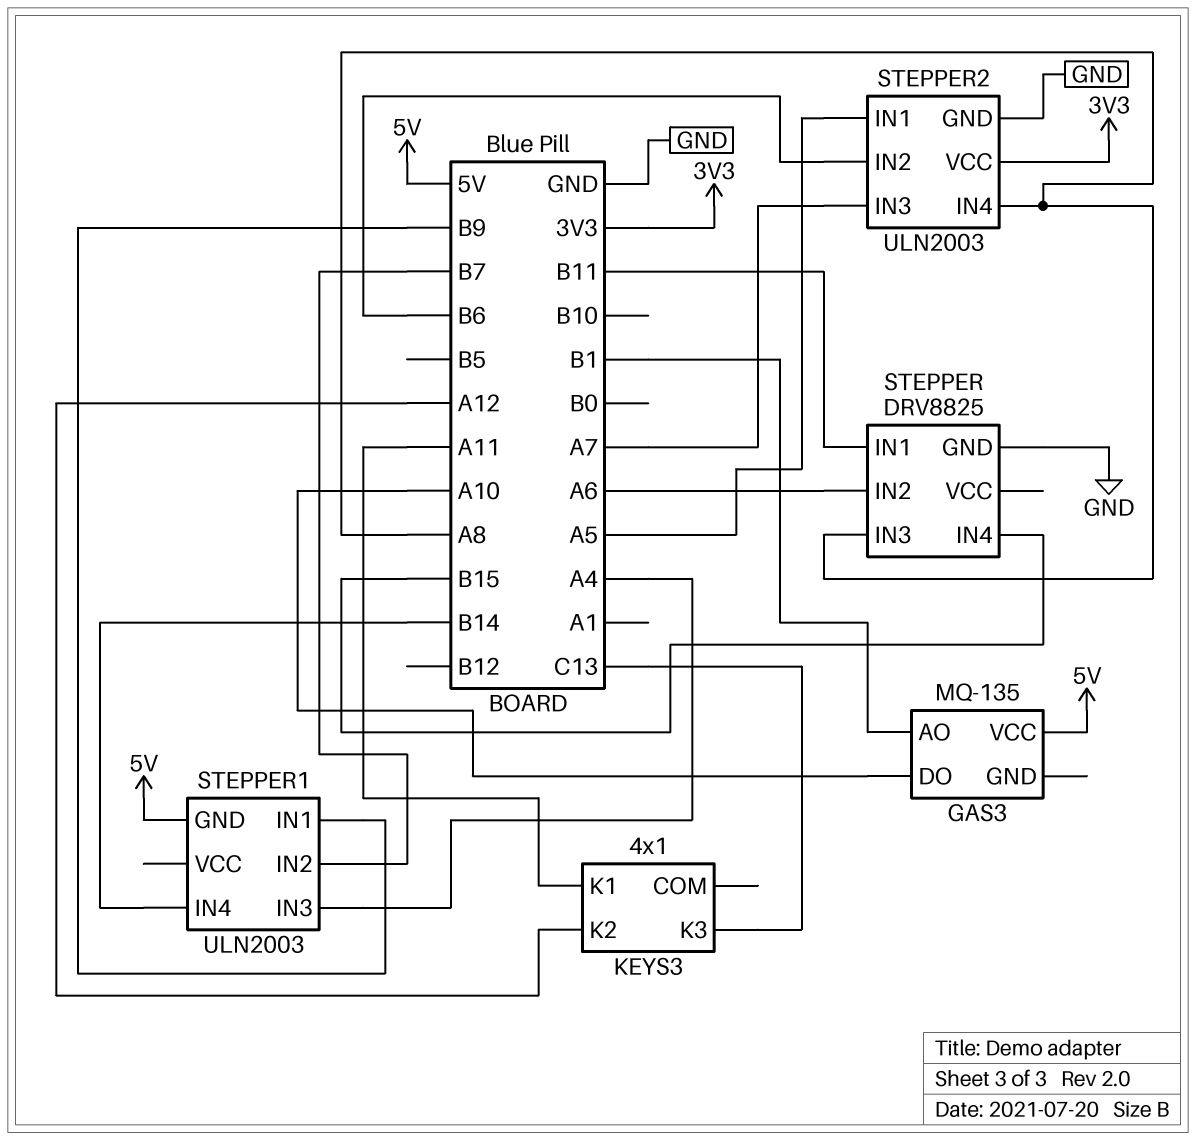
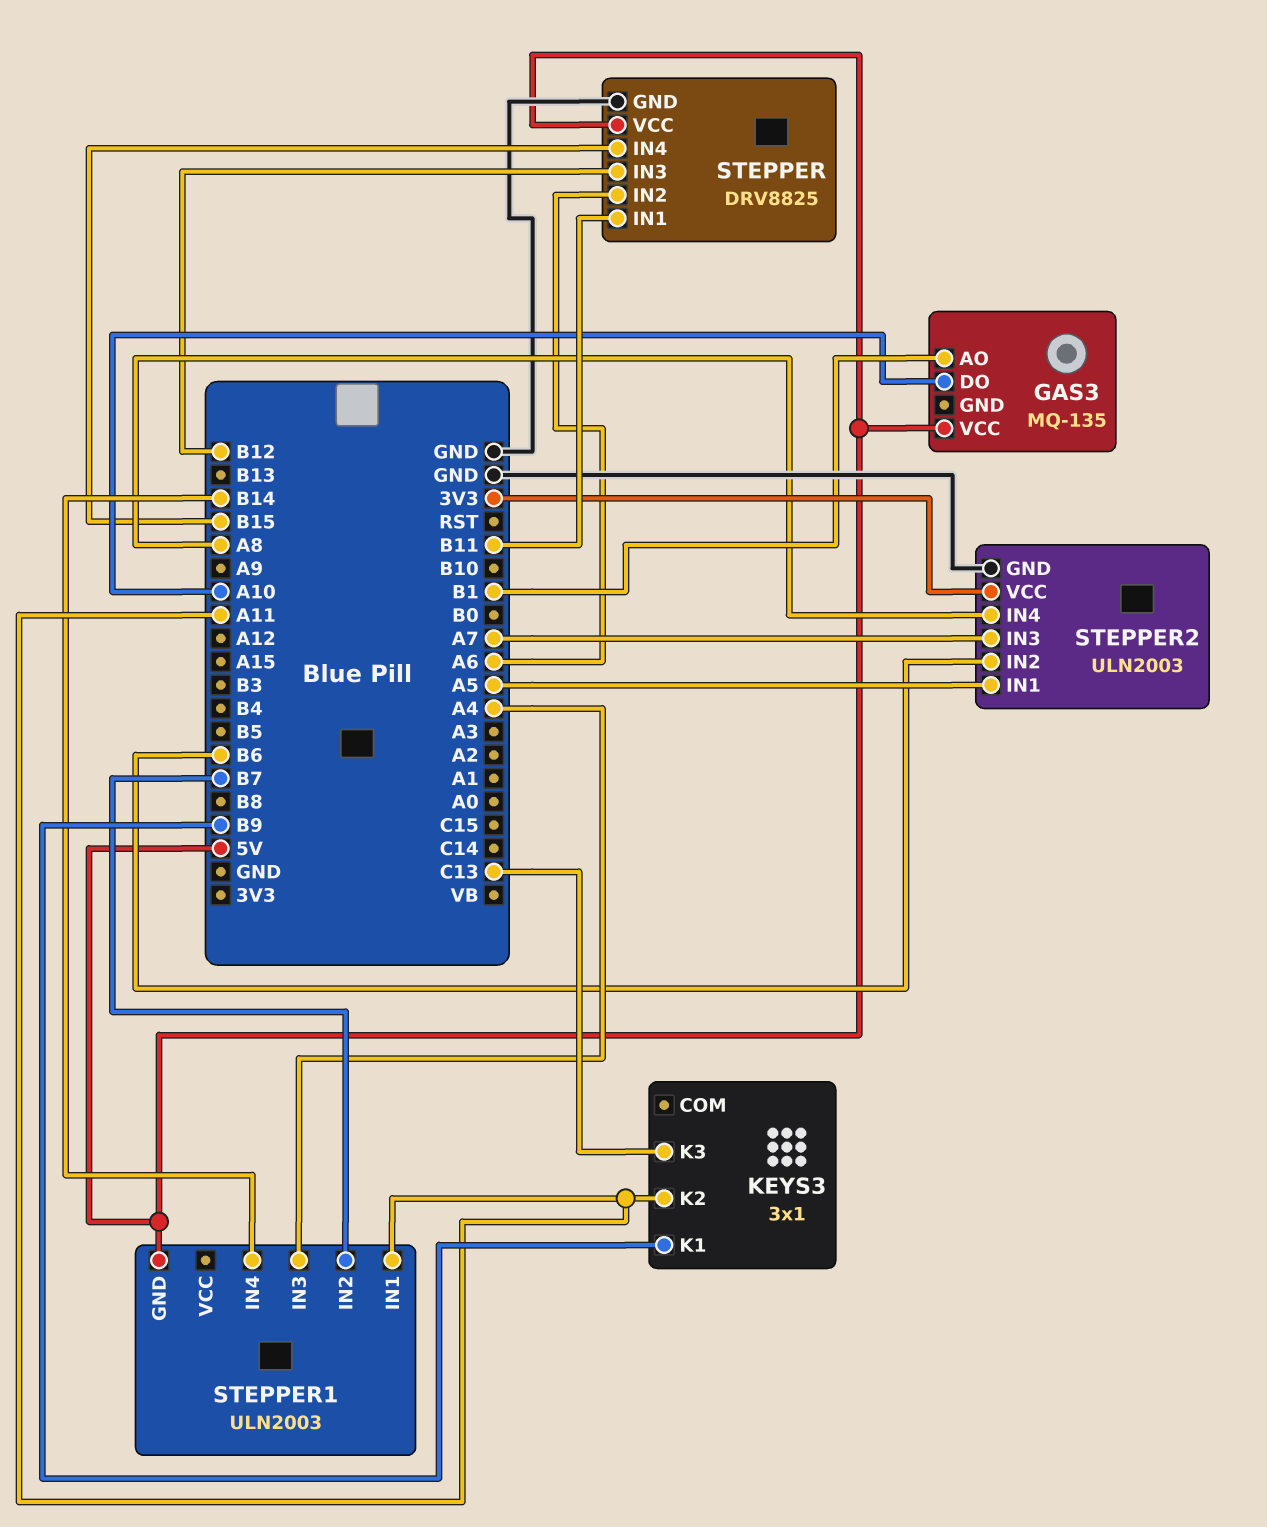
KEYS3: 4x1 -> 3x1
KEYS3 pin K1: A11 -> B9
KEYS3 pin K2: A12 -> A11
STEPPER pin IN3: A8 -> B12
STEPPER pin VCC: none -> 5V
STEPPER1 pin IN1: B9 -> A11

